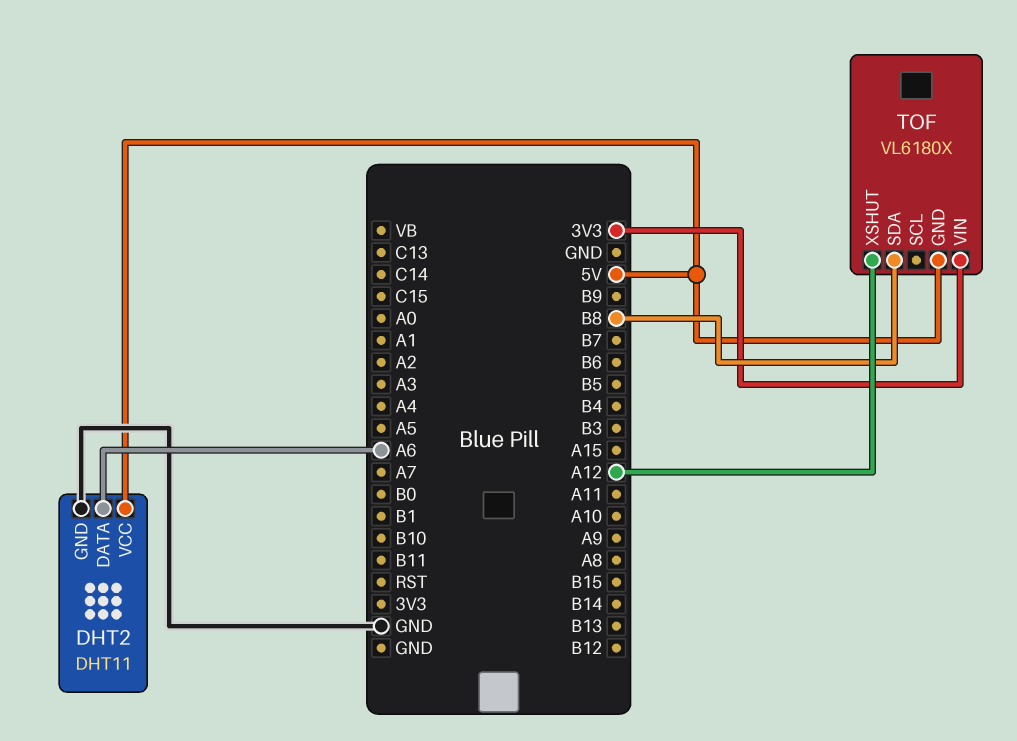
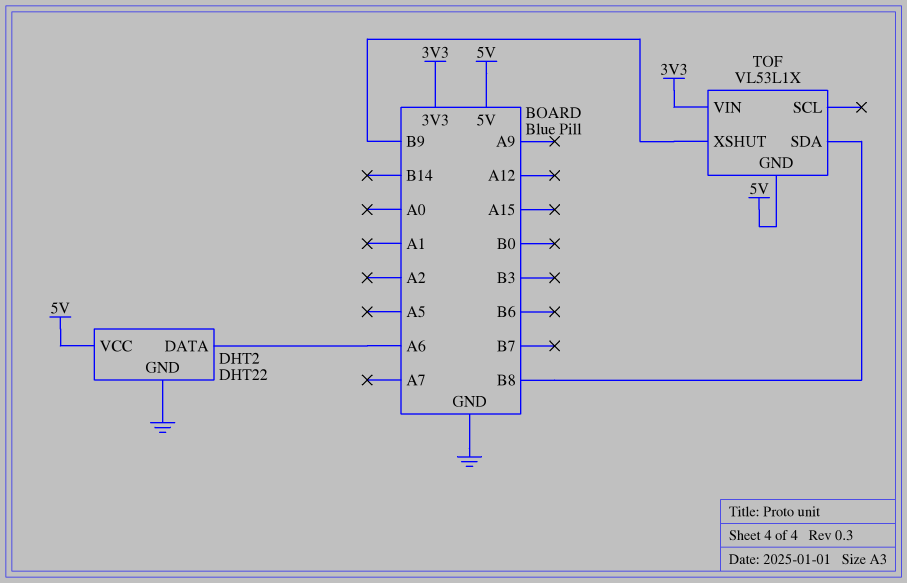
DHT2: DHT11 -> DHT22
TOF: VL6180X -> VL53L1X
TOF pin XSHUT: A12 -> B9

